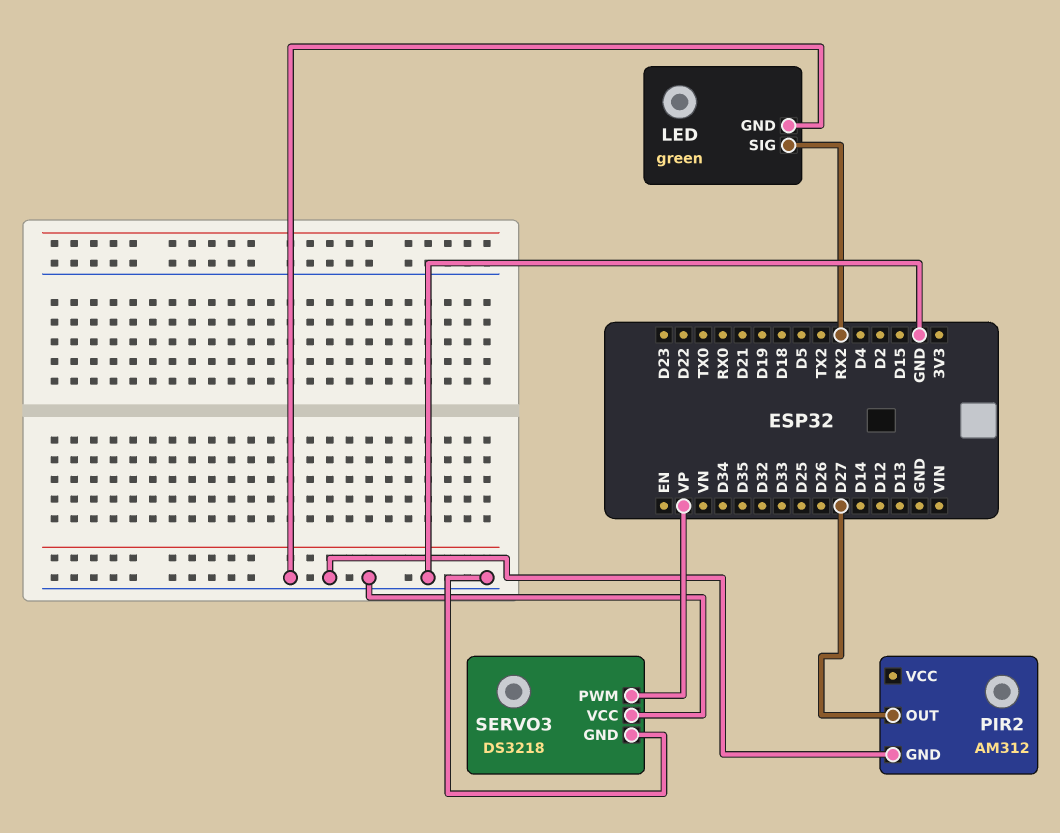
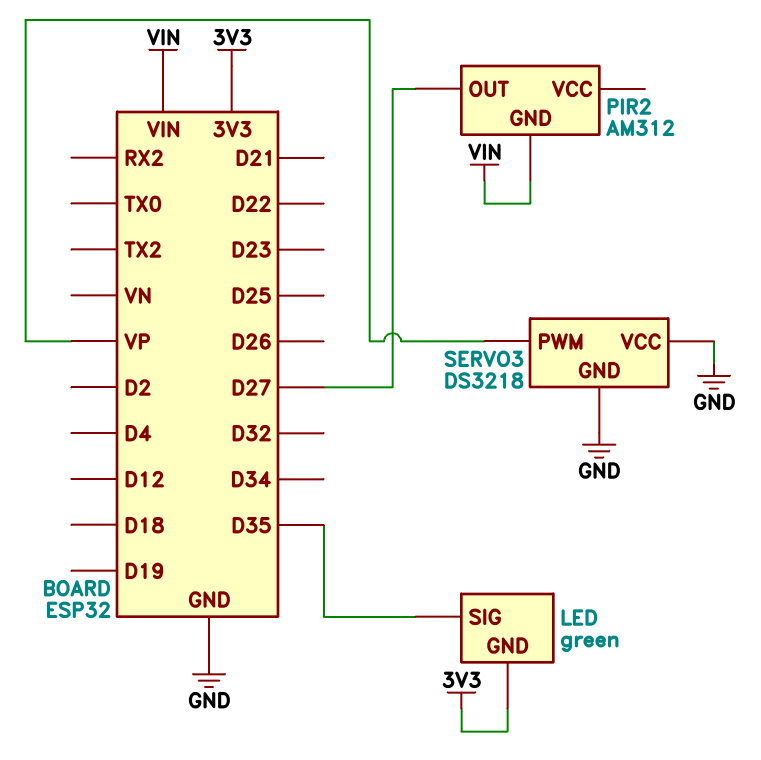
LED pin GND: GND -> 3V3
LED pin SIG: RX2 -> D35
PIR2 pin GND: GND -> VIN

